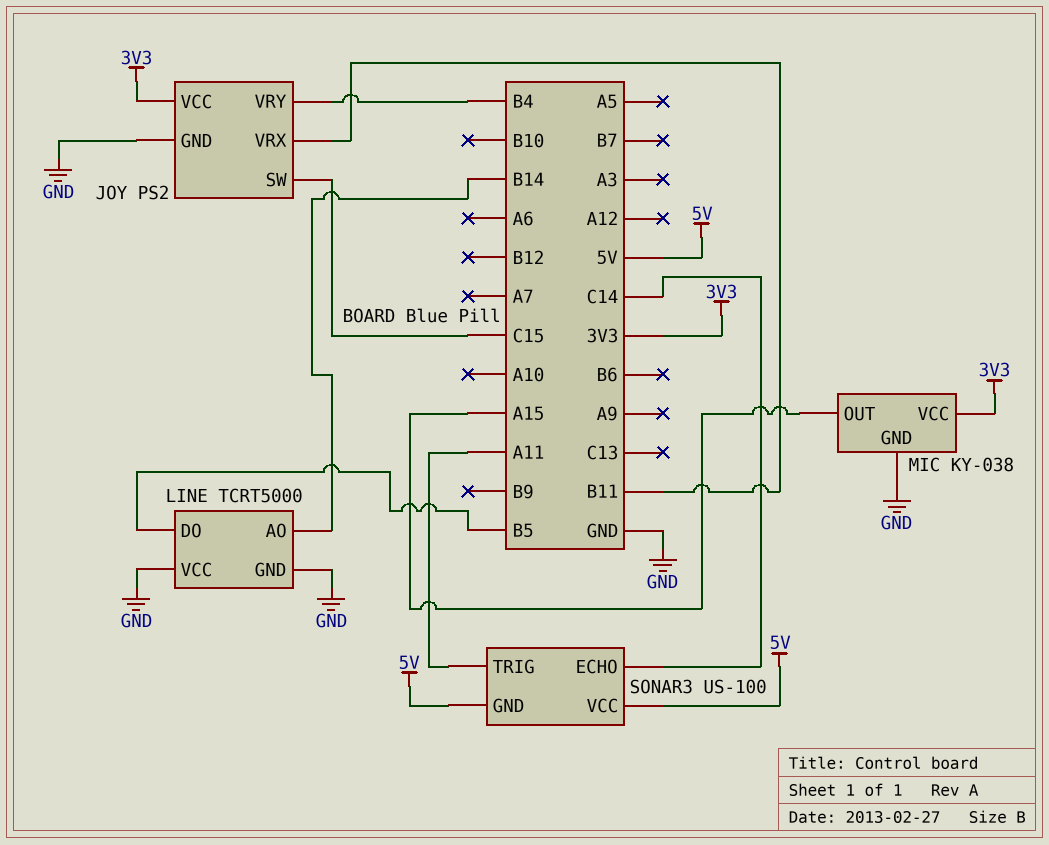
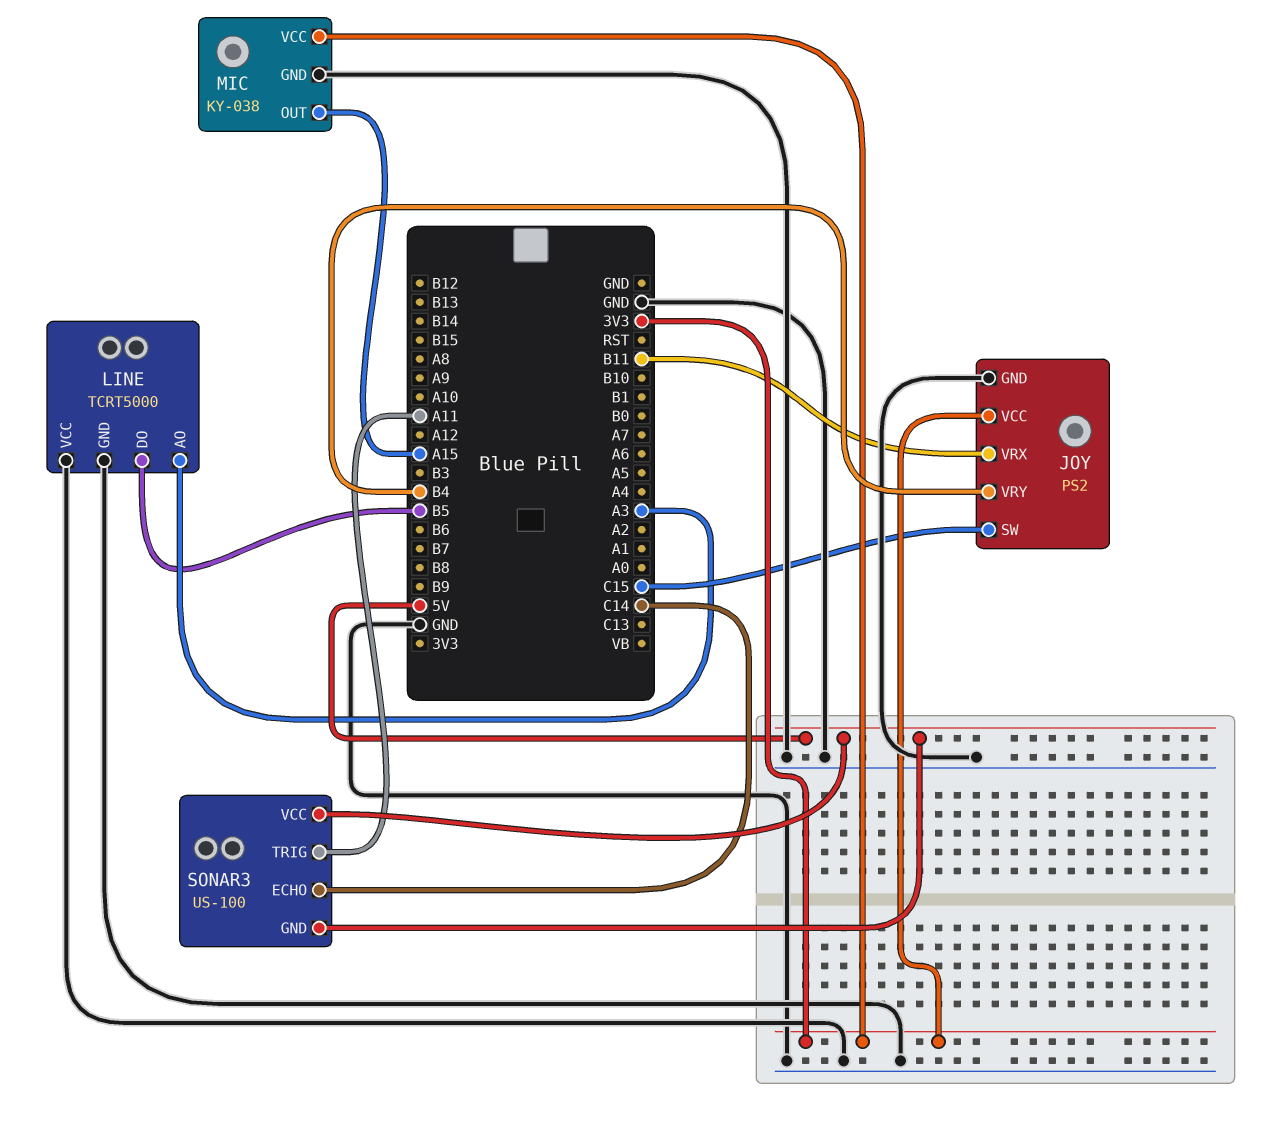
LINE pin AO: B14 -> A3

